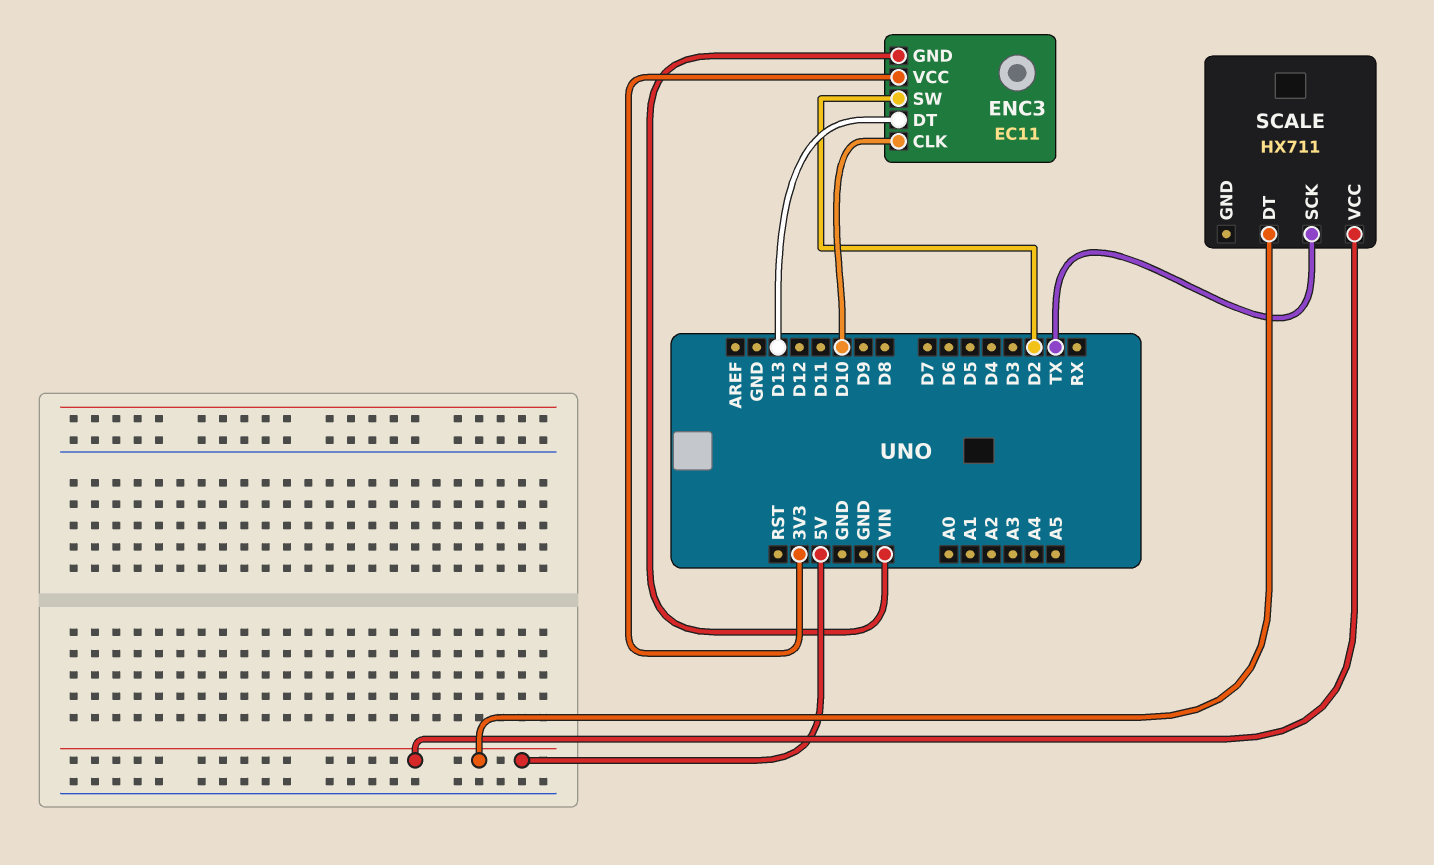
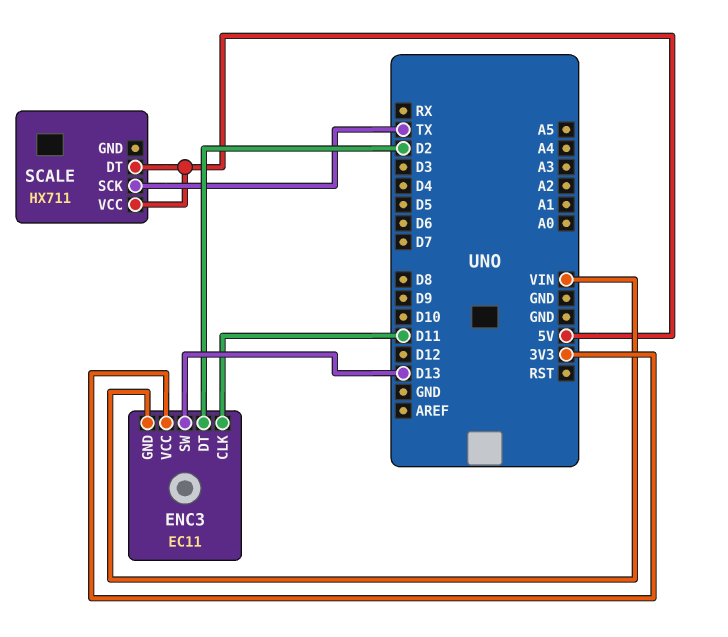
ENC3 pin CLK: D10 -> D11
ENC3 pin DT: D13 -> D2
ENC3 pin SW: D2 -> D13

